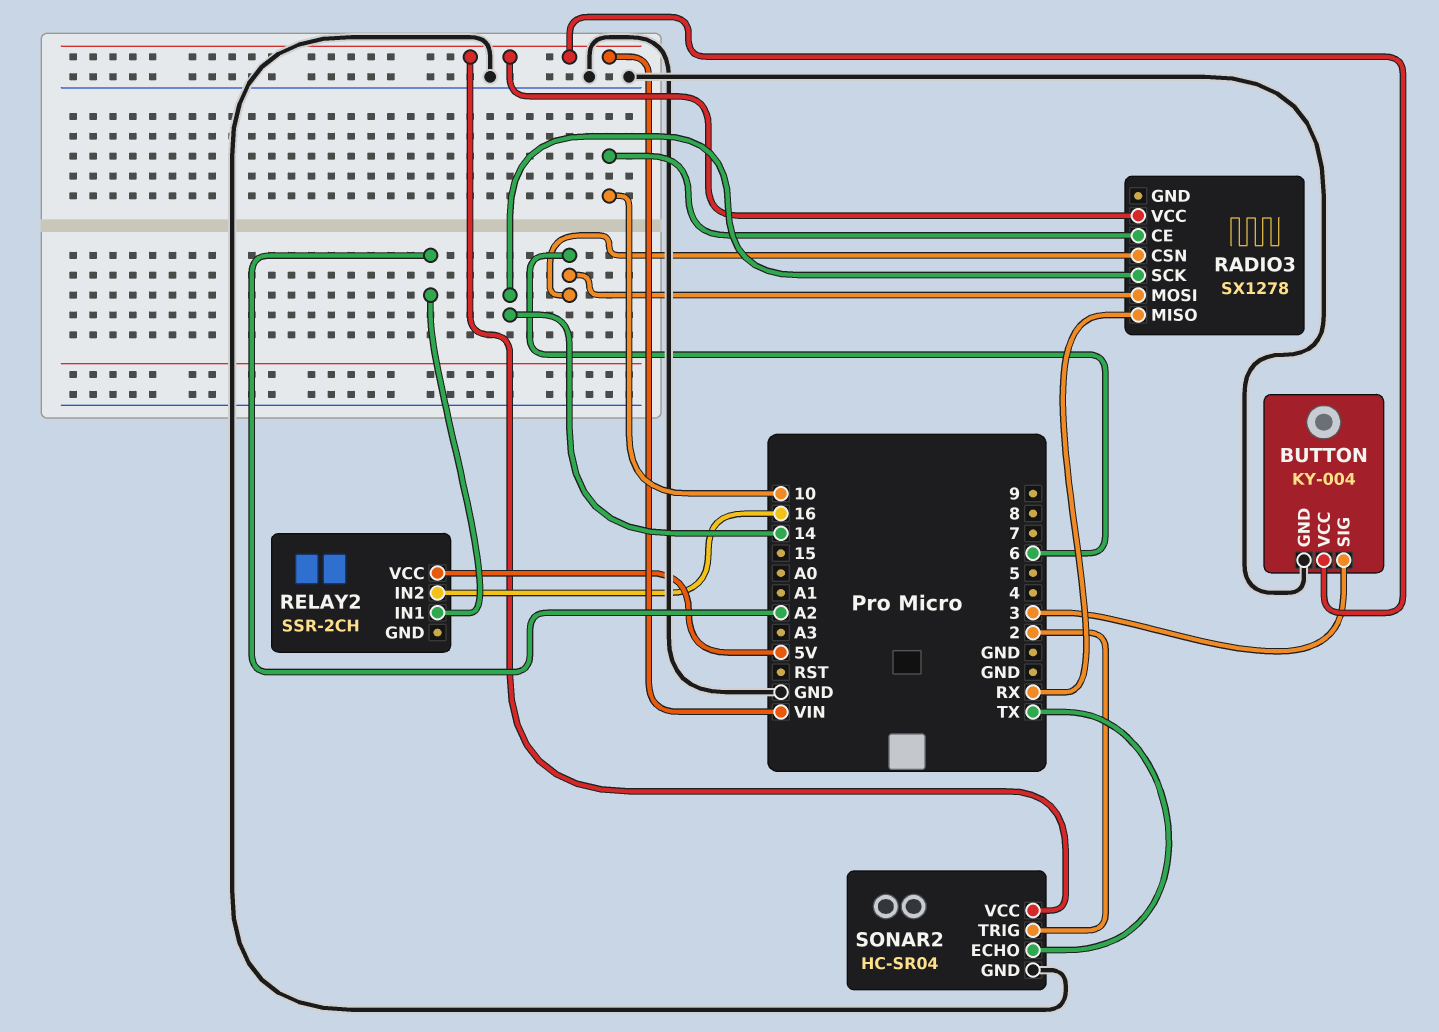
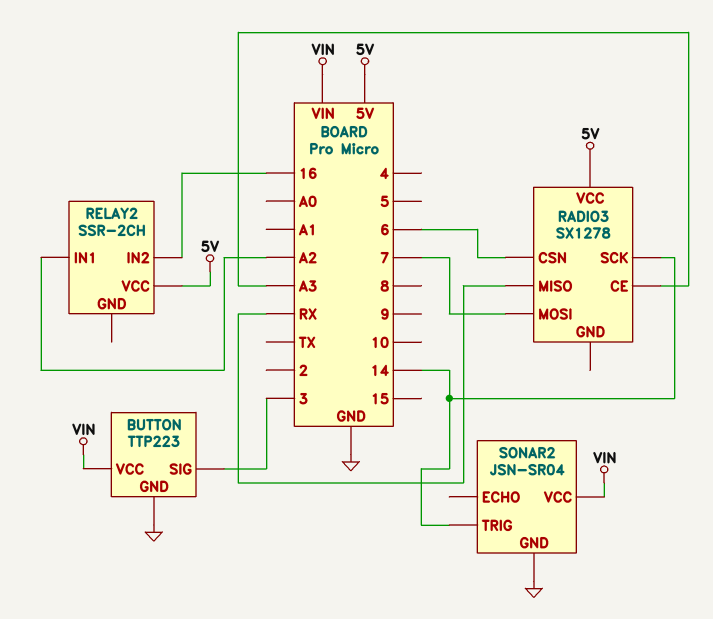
BUTTON: KY-004 -> TTP223
RADIO3 pin CE: 10 -> A3
RADIO3 pin MOSI: 6 -> 7
RADIO3 pin VCC: VIN -> 5V
SONAR2: HC-SR04 -> JSN-SR04
SONAR2 pin ECHO: TX -> none
SONAR2 pin TRIG: 2 -> 14

